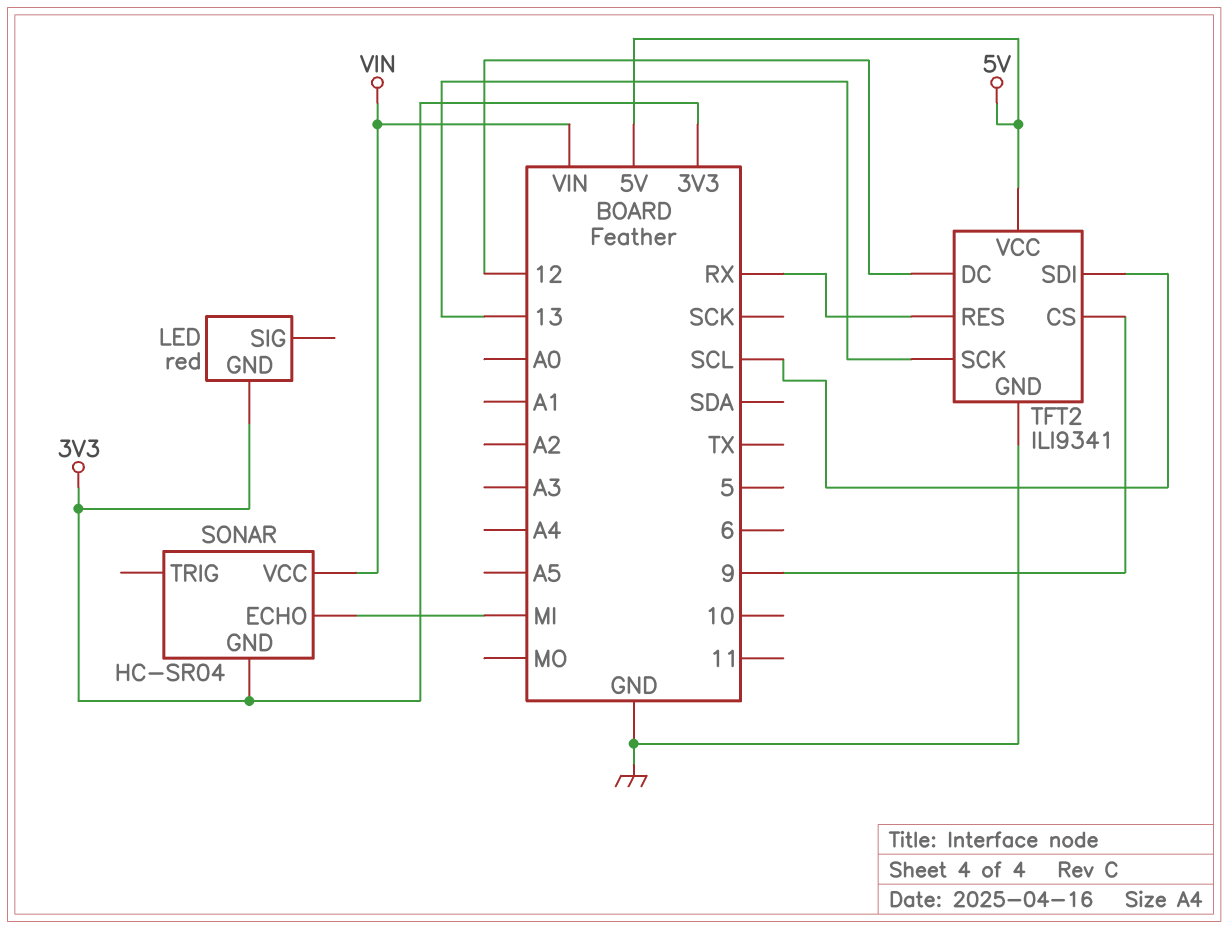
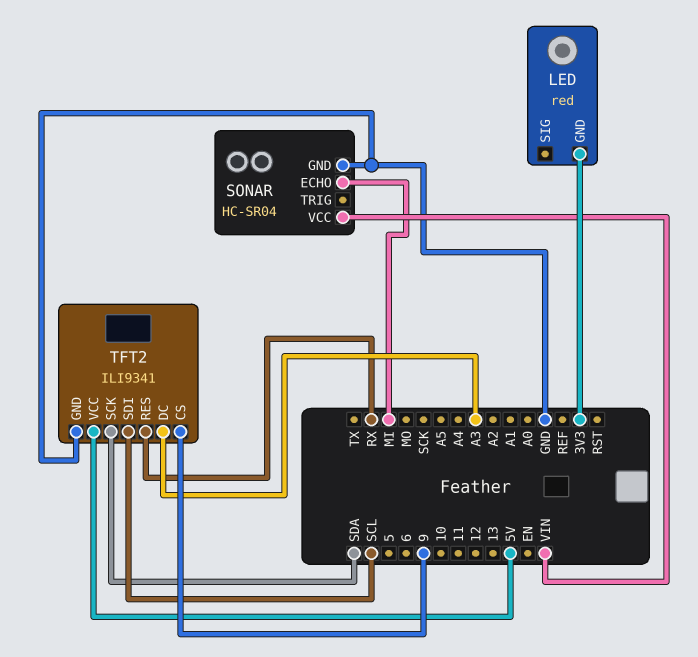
SONAR pin GND: 3V3 -> GND
TFT2 pin DC: 12 -> A3
TFT2 pin SCK: 13 -> SDA

